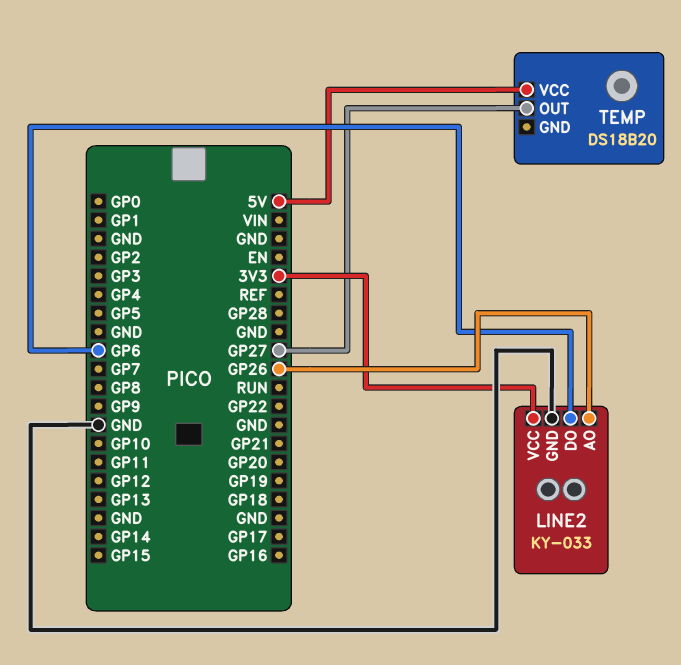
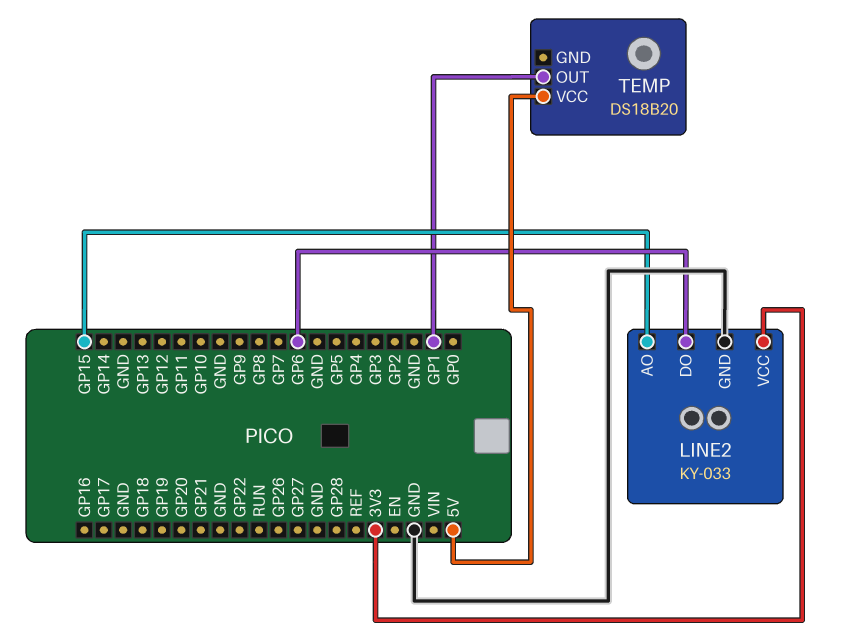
LINE2 pin AO: GP26 -> GP15
TEMP pin OUT: GP27 -> GP1

